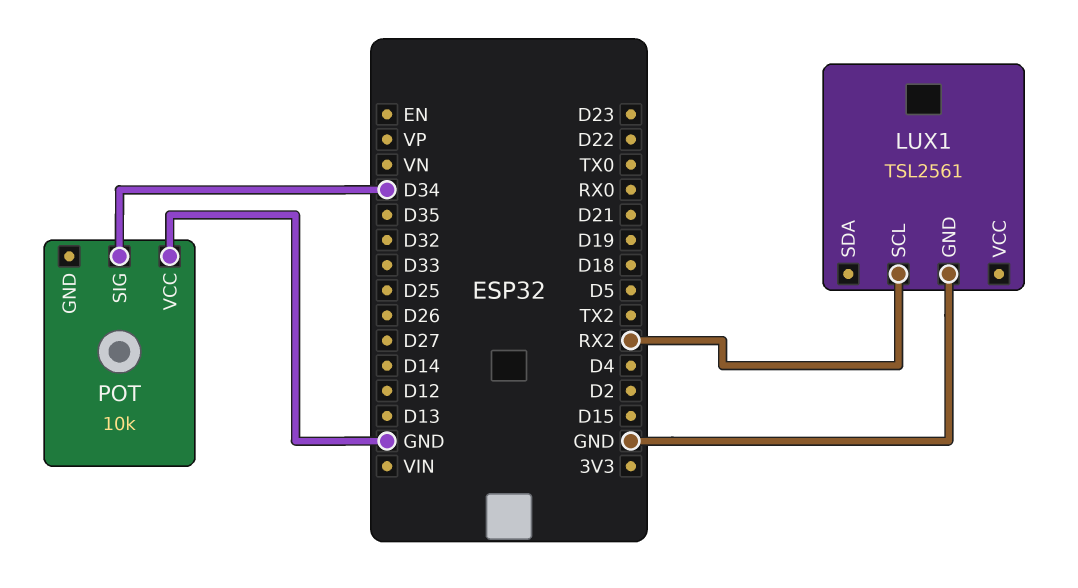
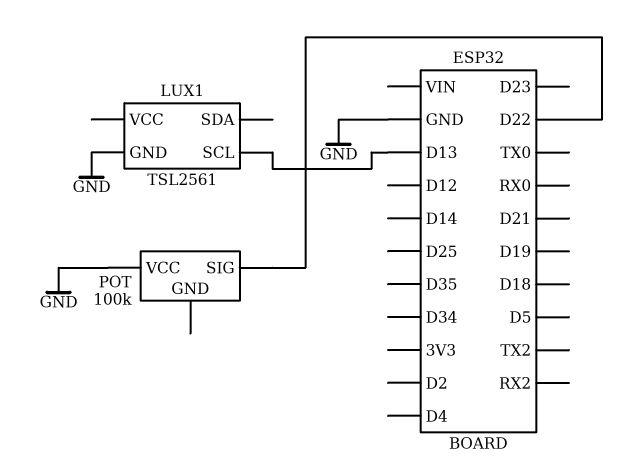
LUX1 pin SCL: RX2 -> D13
POT: 10k -> 100k
POT pin SIG: D34 -> D22

